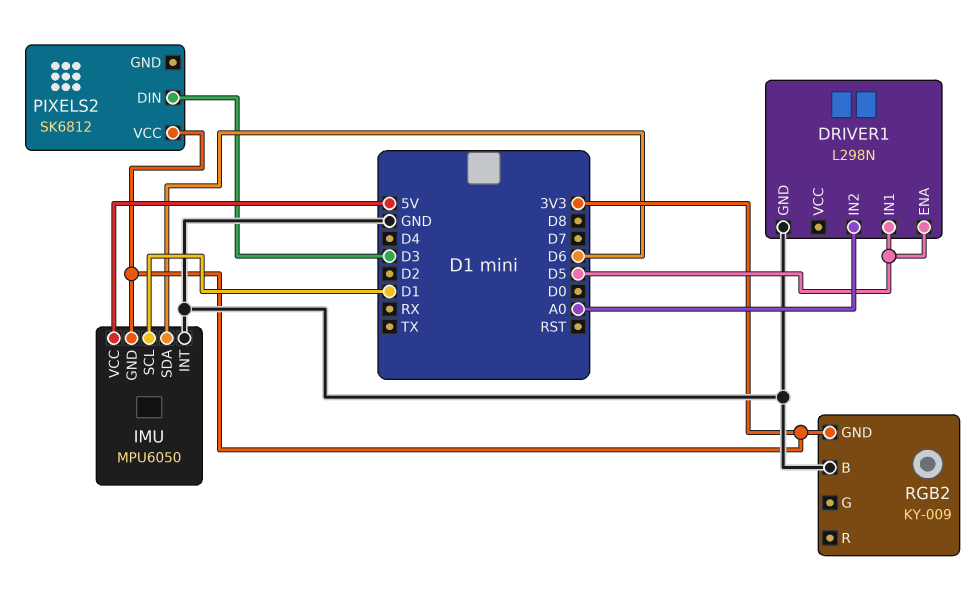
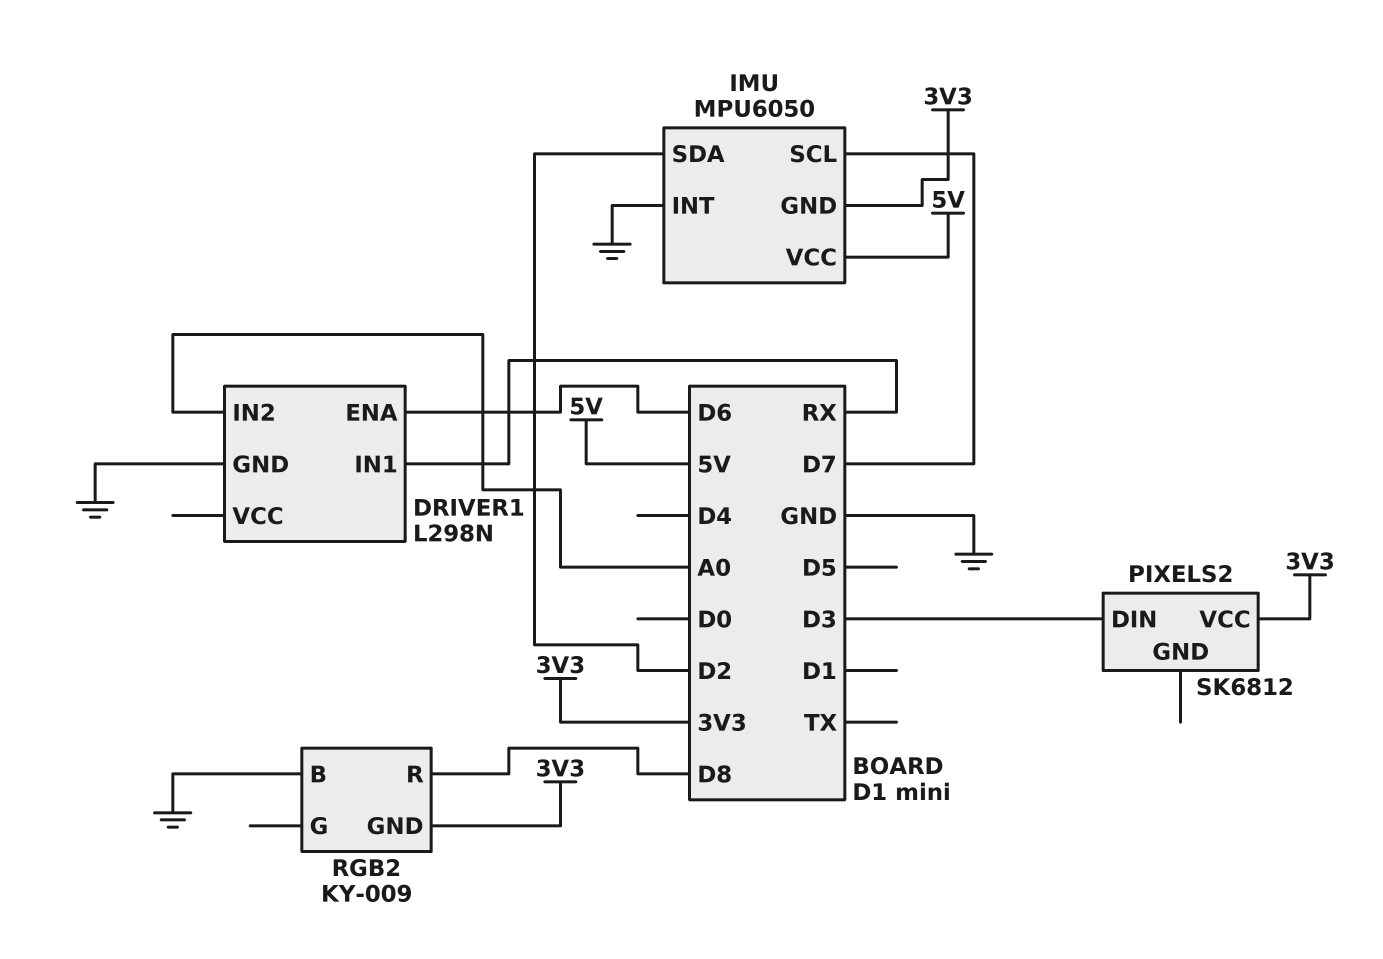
DRIVER1 pin ENA: D5 -> D6
DRIVER1 pin IN1: D5 -> RX
IMU pin SCL: D1 -> D7
IMU pin SDA: D6 -> D2
RGB2 pin R: none -> D8

